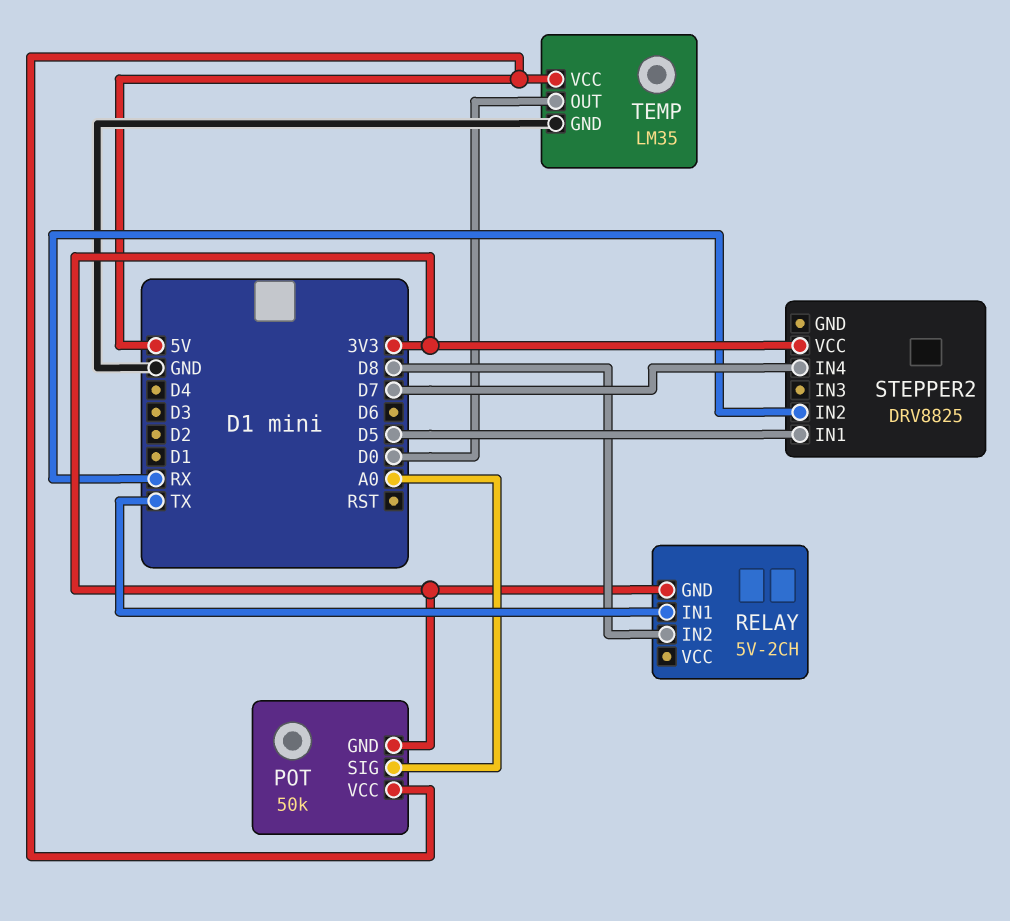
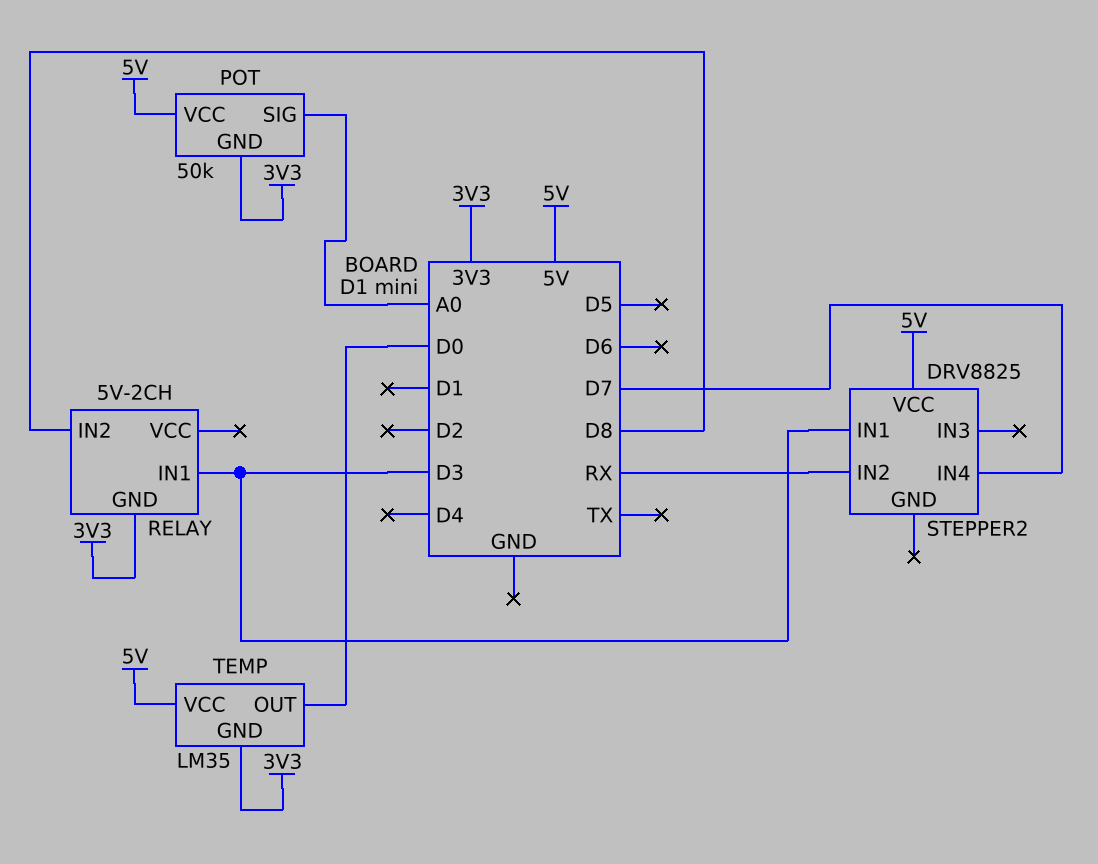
RELAY pin IN1: TX -> D3
STEPPER2 pin IN1: D5 -> D3
STEPPER2 pin VCC: 3V3 -> 5V
TEMP pin GND: GND -> 3V3

